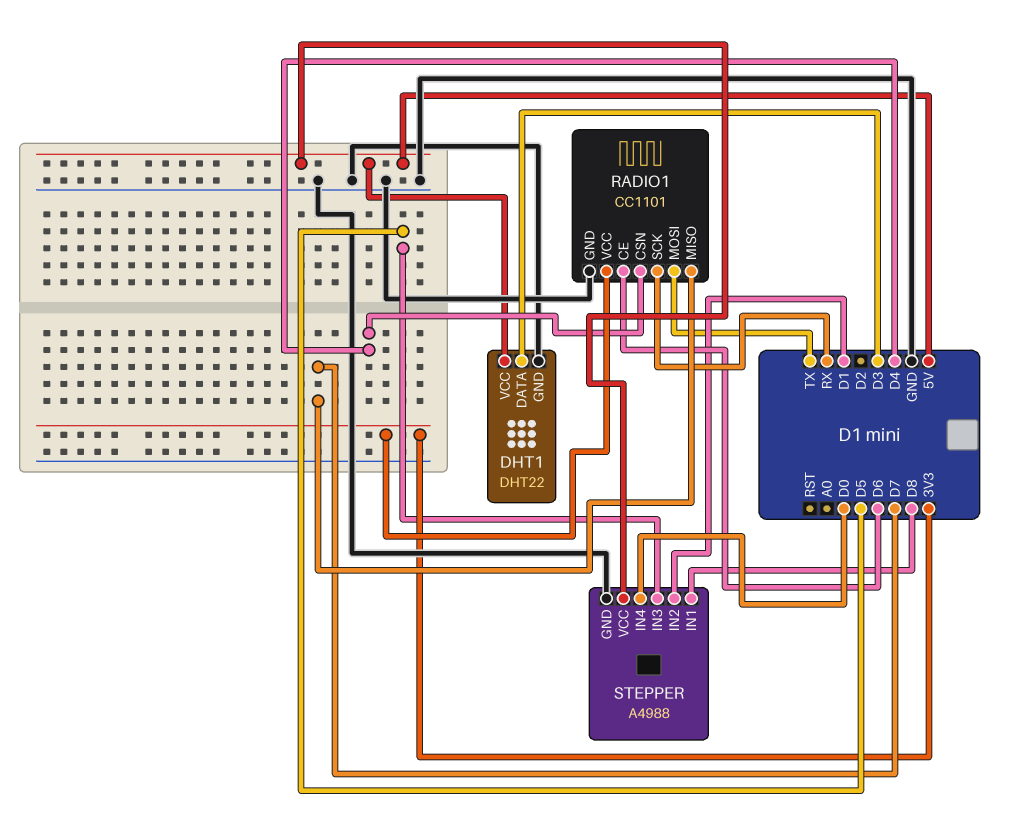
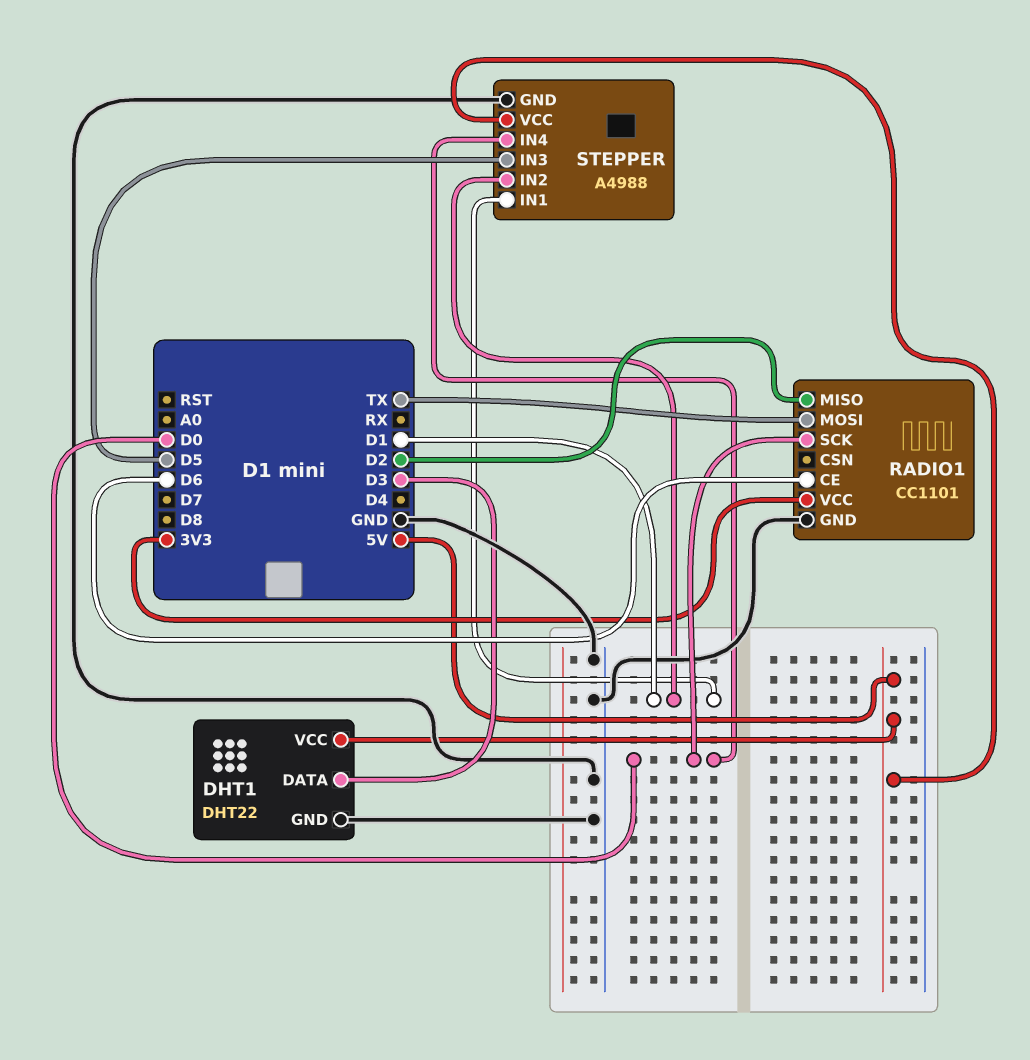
RADIO1 pin CSN: D4 -> none
RADIO1 pin MISO: D7 -> D2
RADIO1 pin SCK: RX -> D0
STEPPER pin IN1: D8 -> D1

